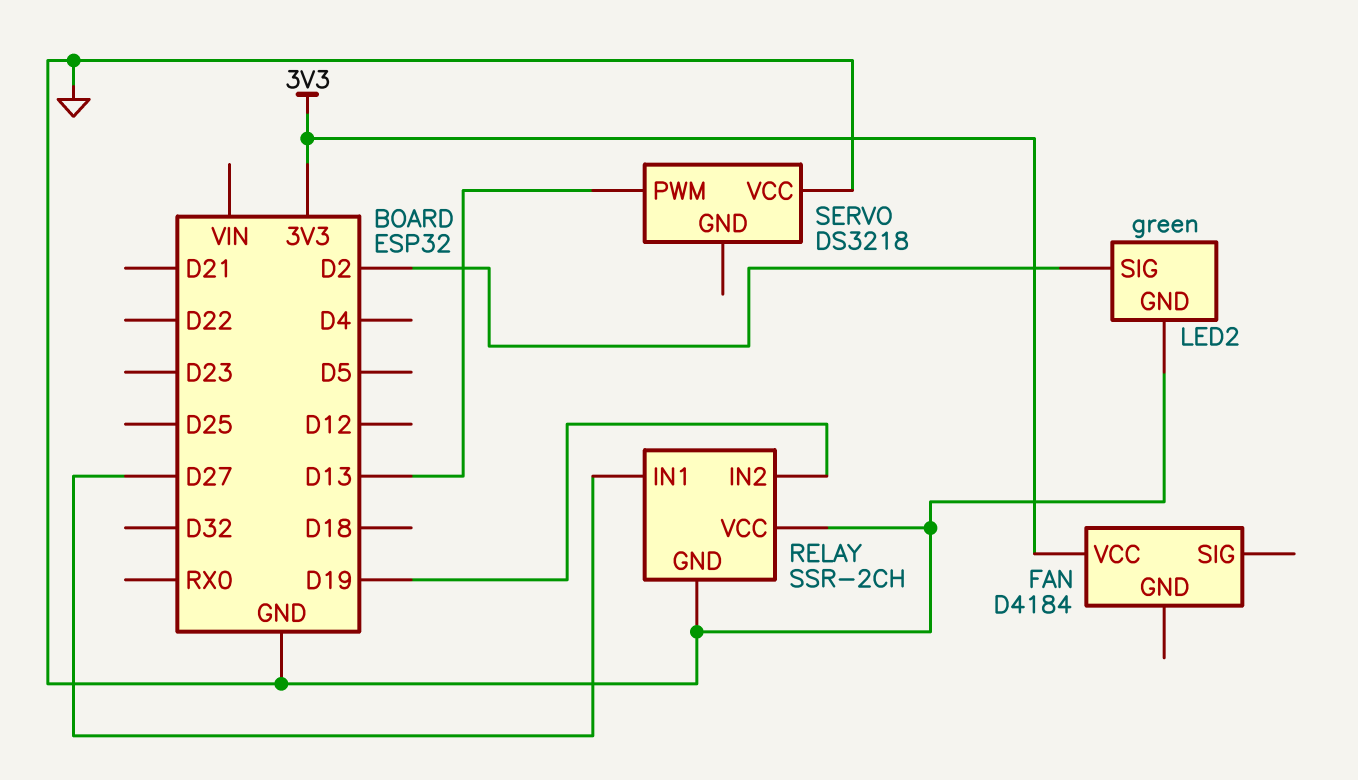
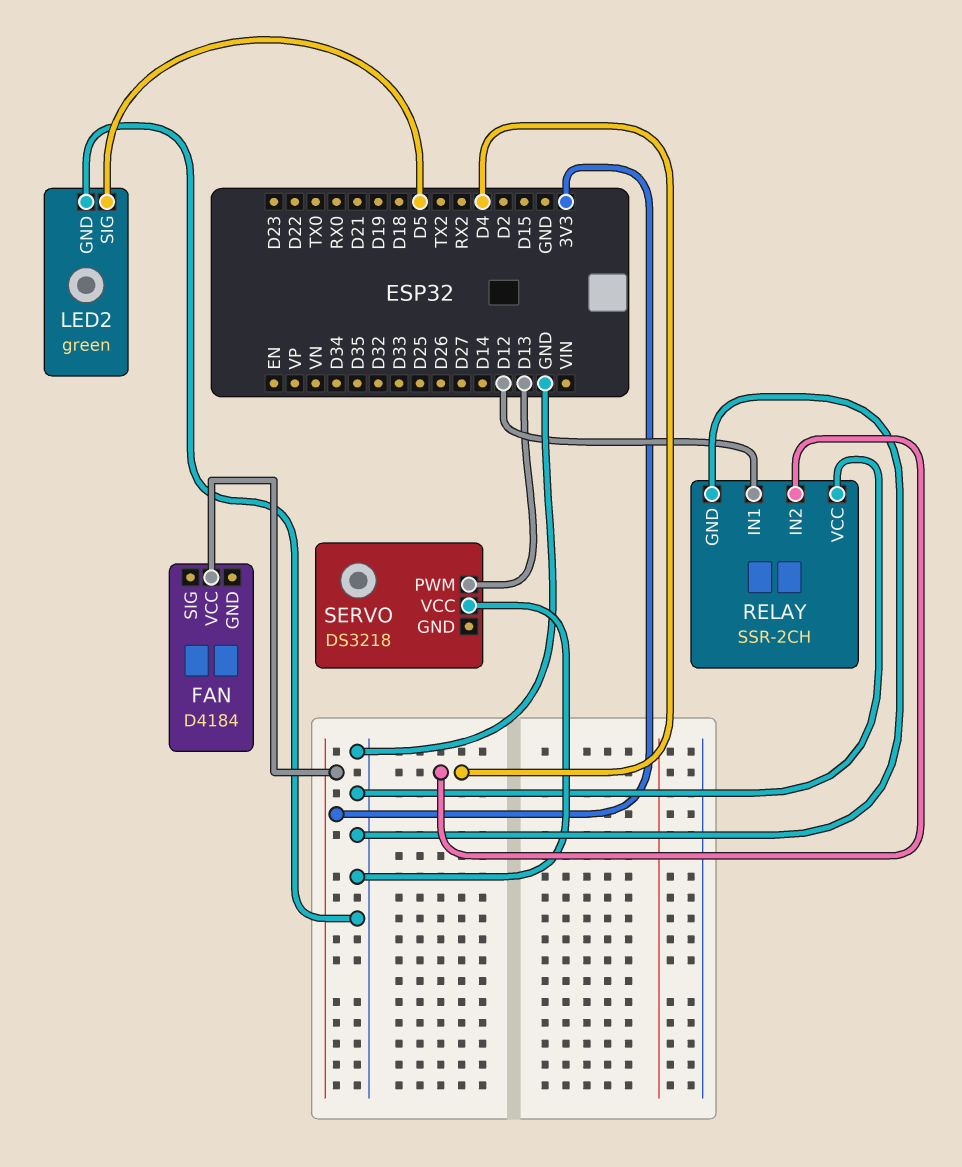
LED2 pin SIG: D2 -> D5
RELAY pin IN1: D27 -> D12
RELAY pin IN2: D19 -> D4

